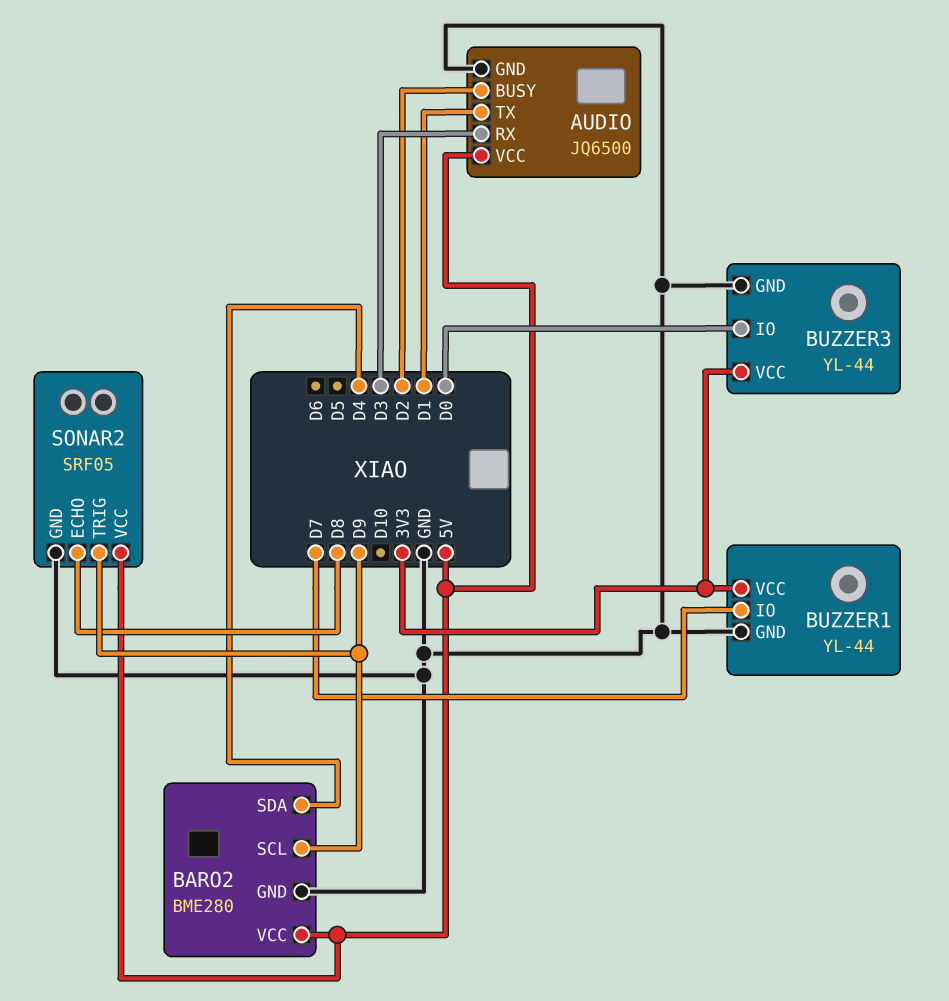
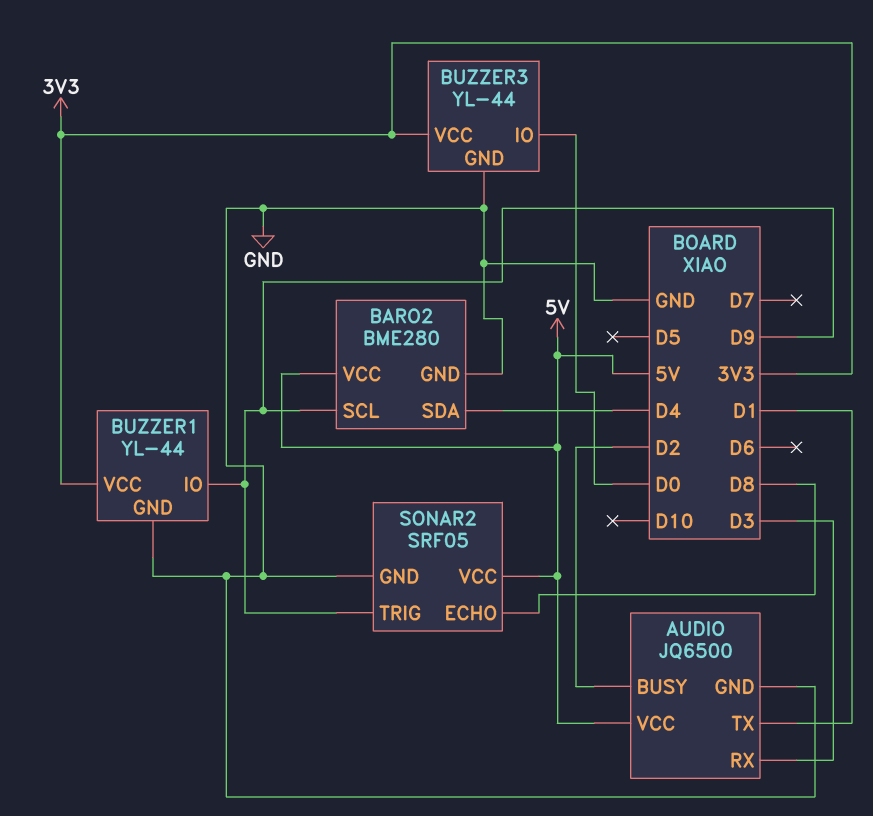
BUZZER1 pin IO: D7 -> D9

